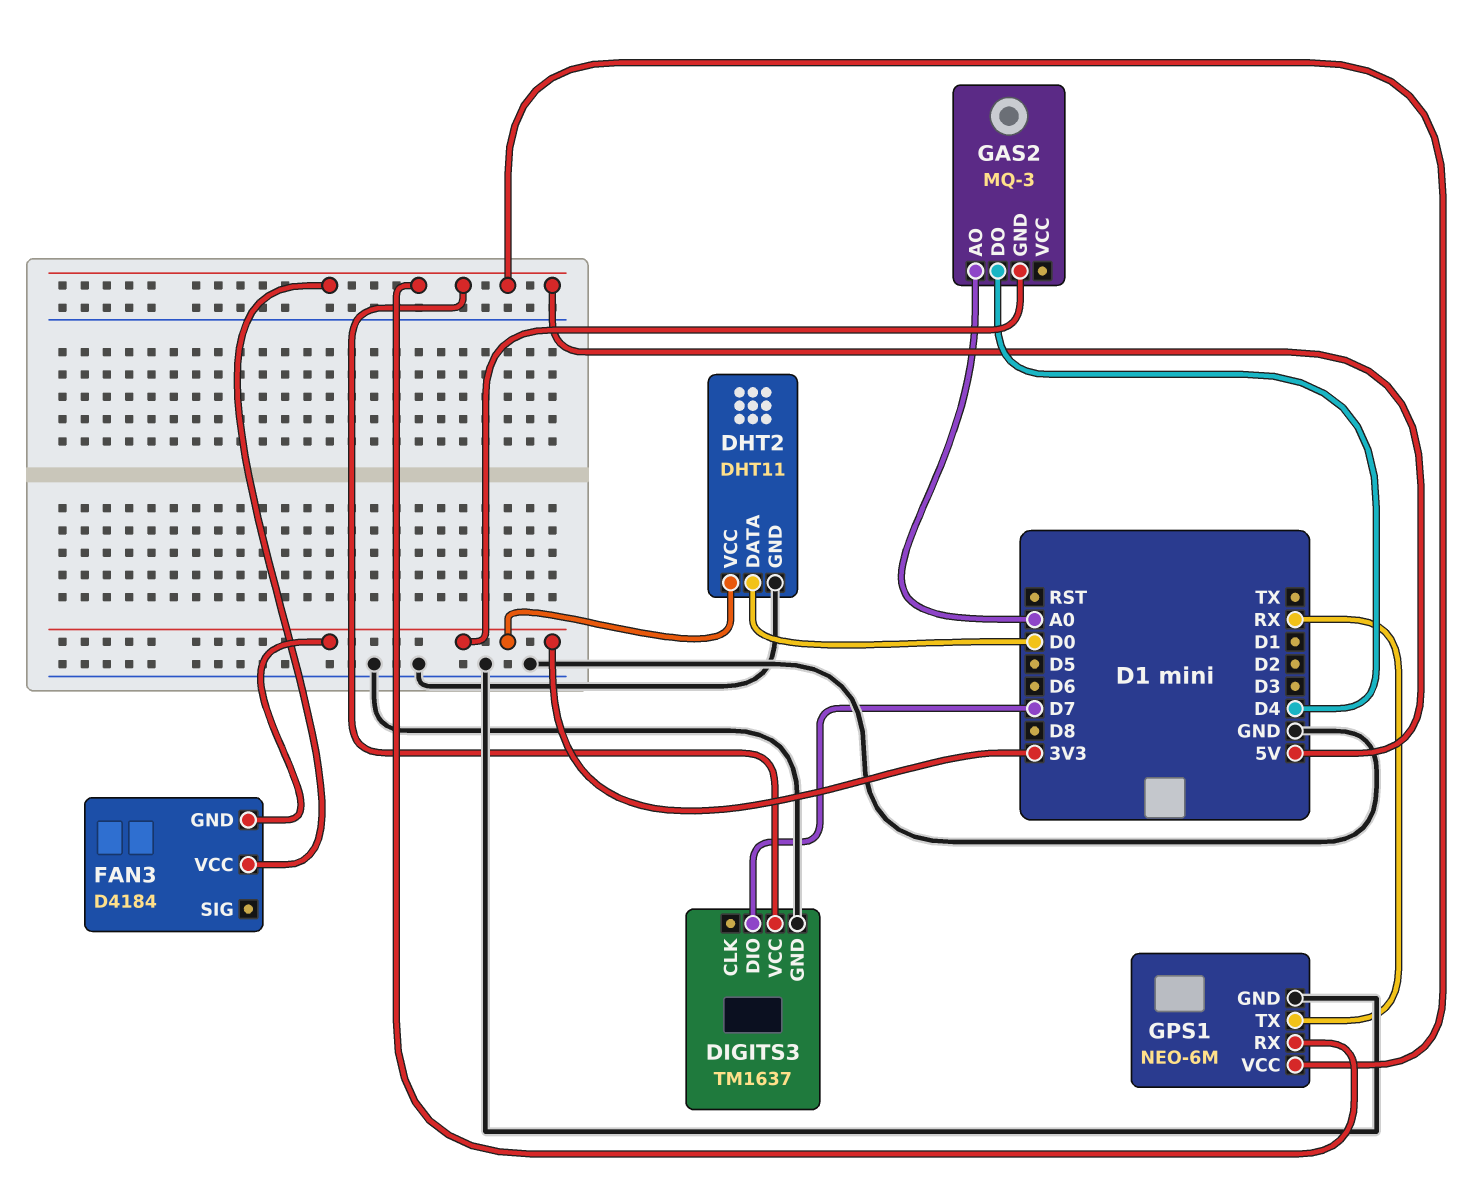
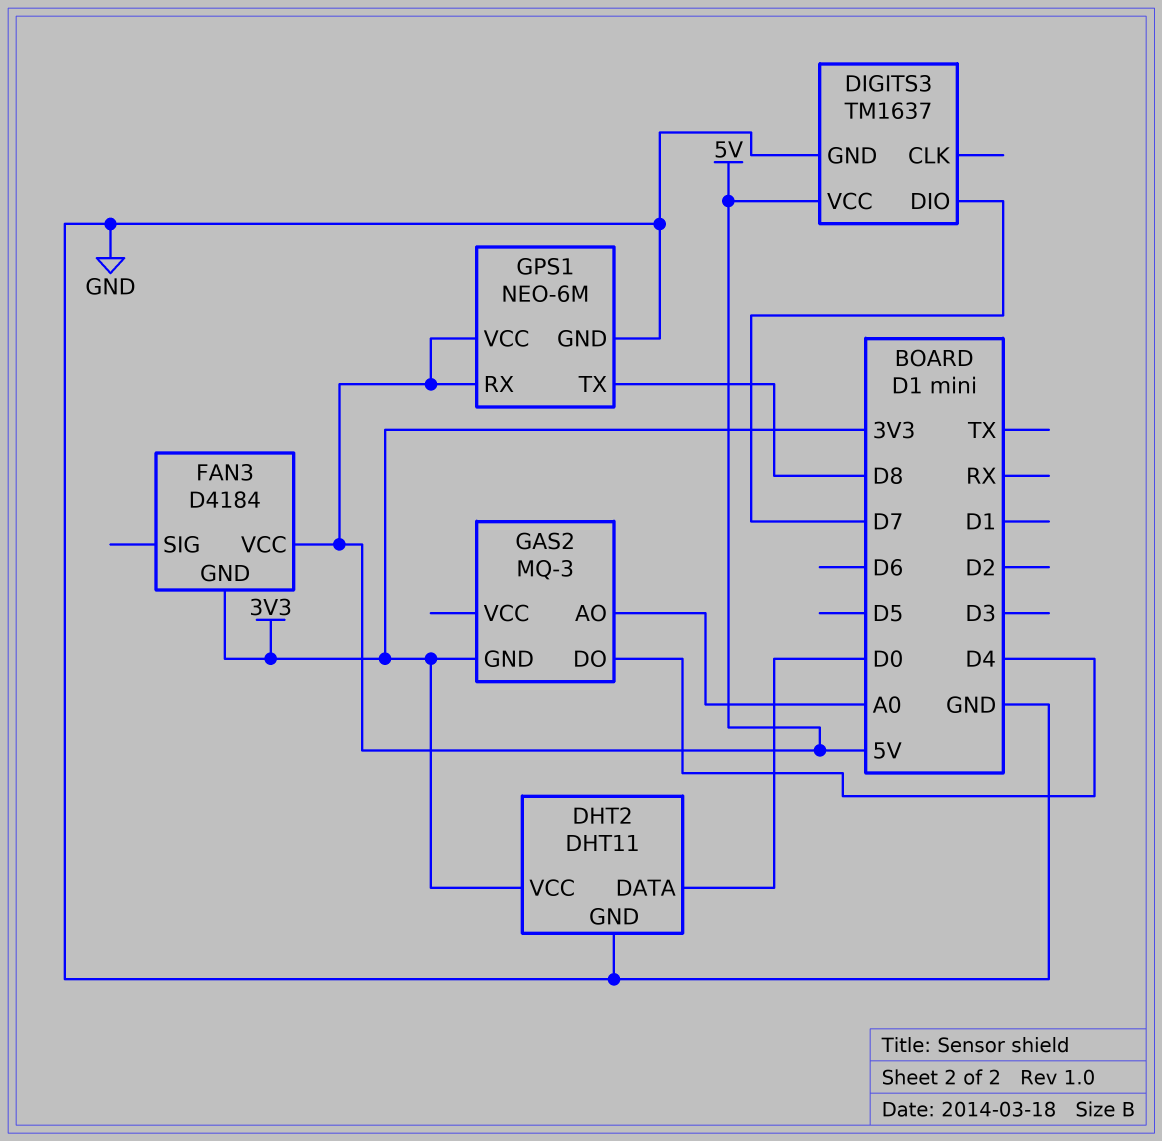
GPS1 pin TX: RX -> D8

